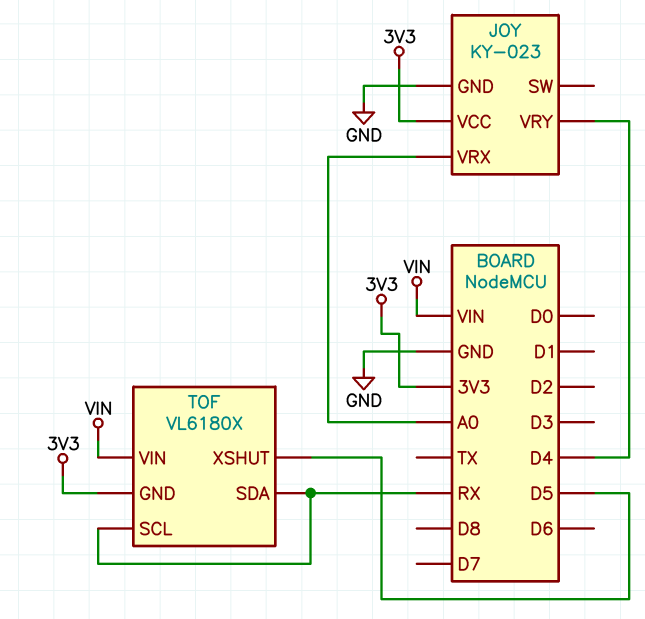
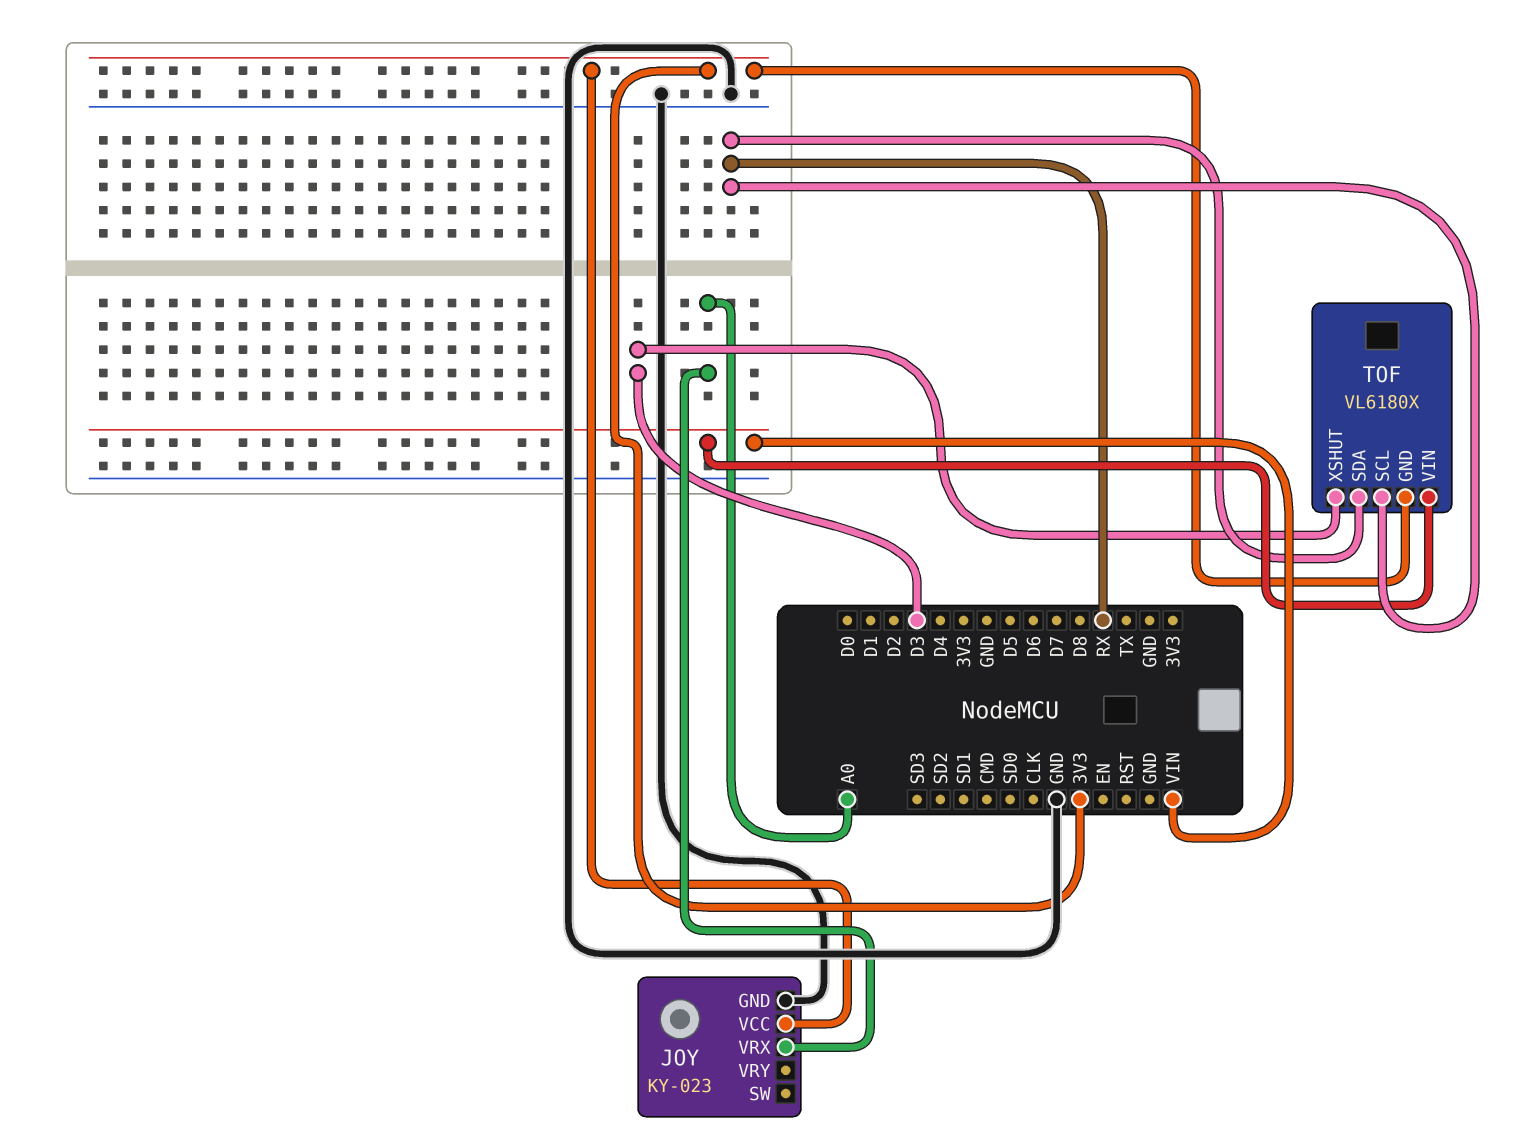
JOY pin VRY: D4 -> none
TOF pin XSHUT: D5 -> D3

